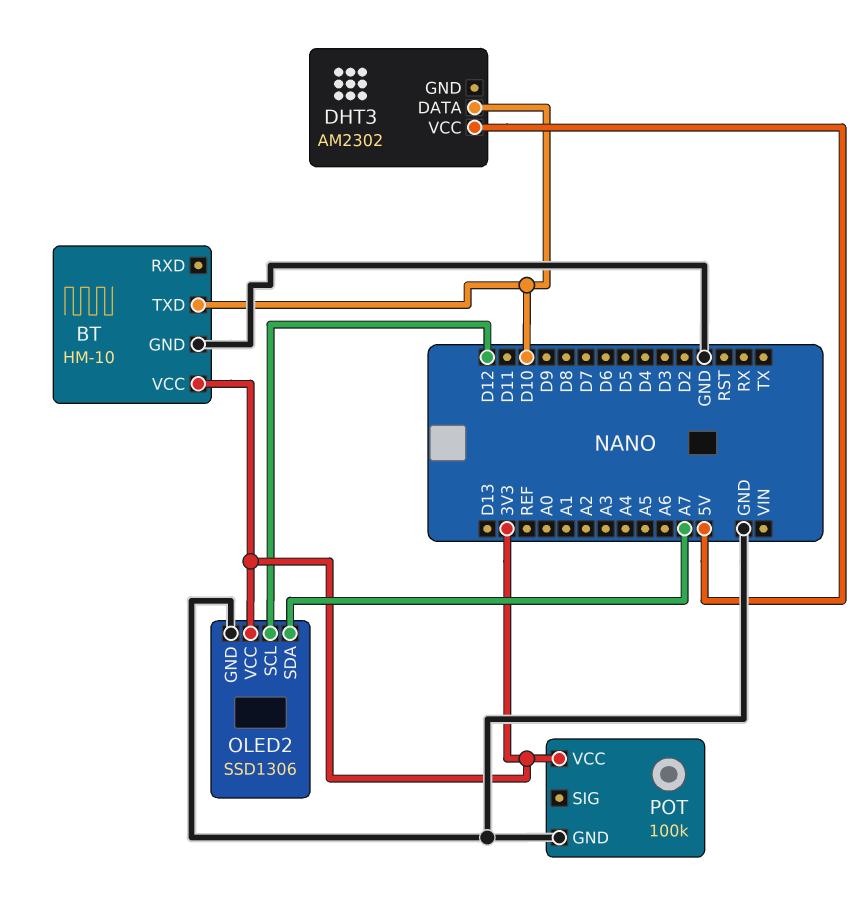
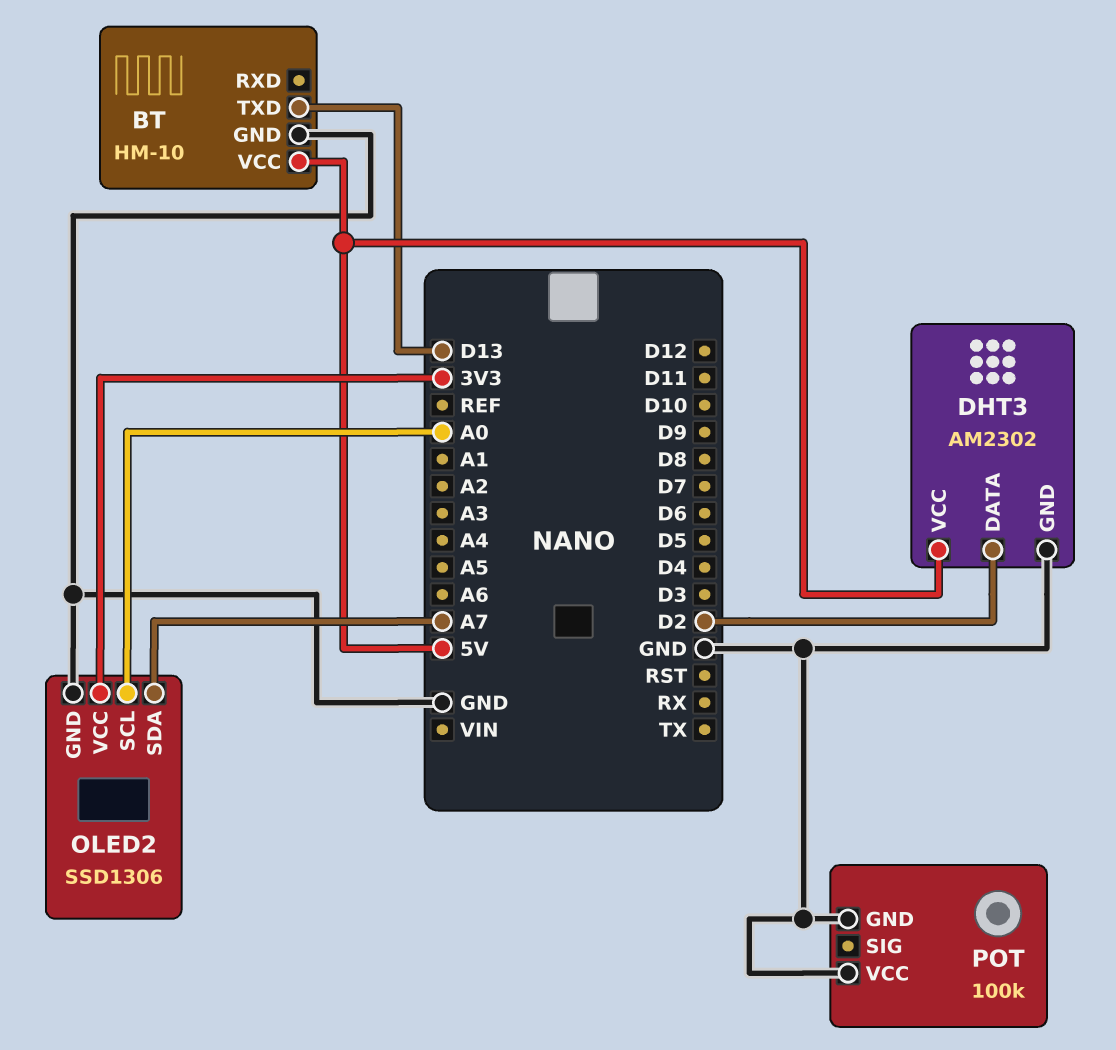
BT pin TXD: D10 -> D13
BT pin VCC: 3V3 -> 5V
DHT3 pin DATA: D10 -> D2
DHT3 pin GND: none -> GND
OLED2 pin SCL: D12 -> A0
POT pin VCC: 3V3 -> GND

